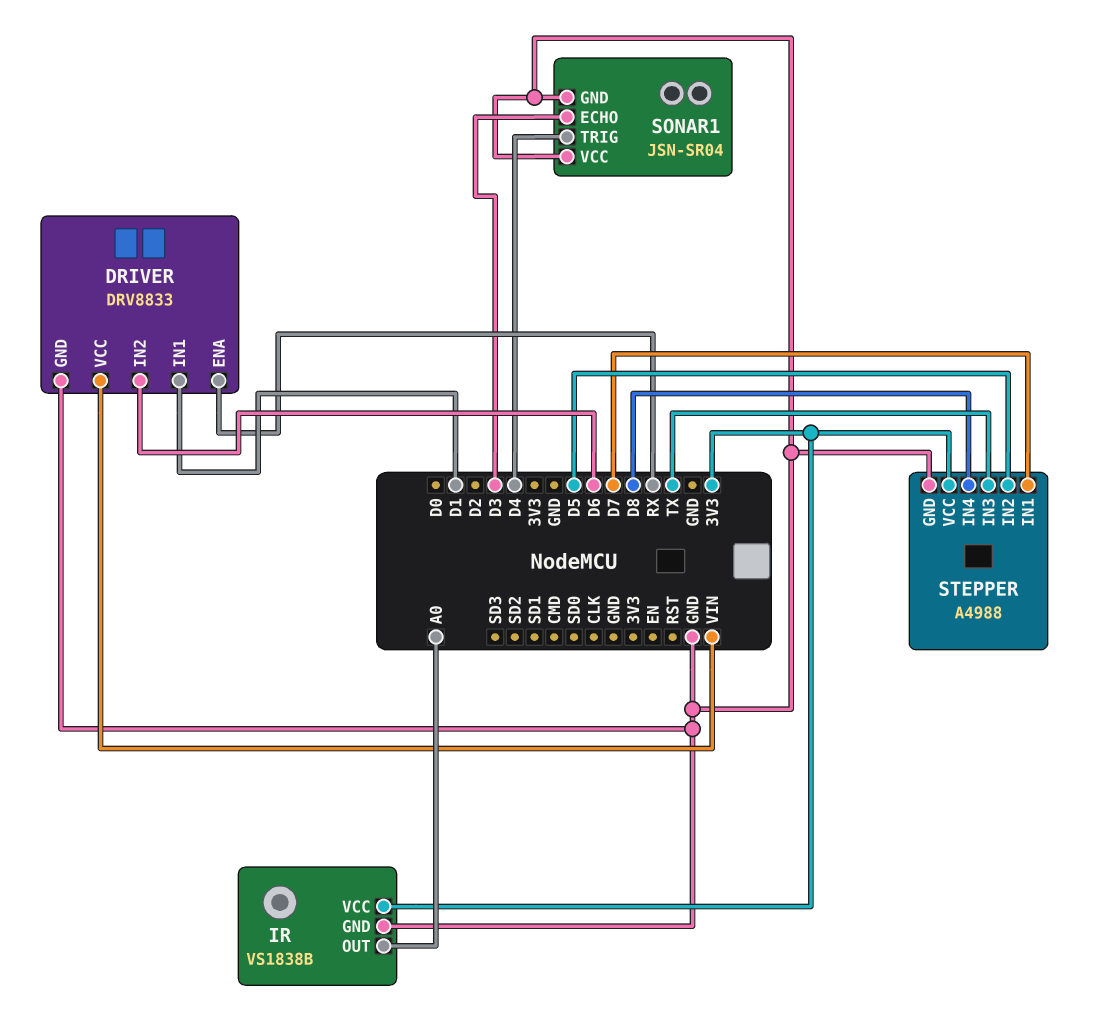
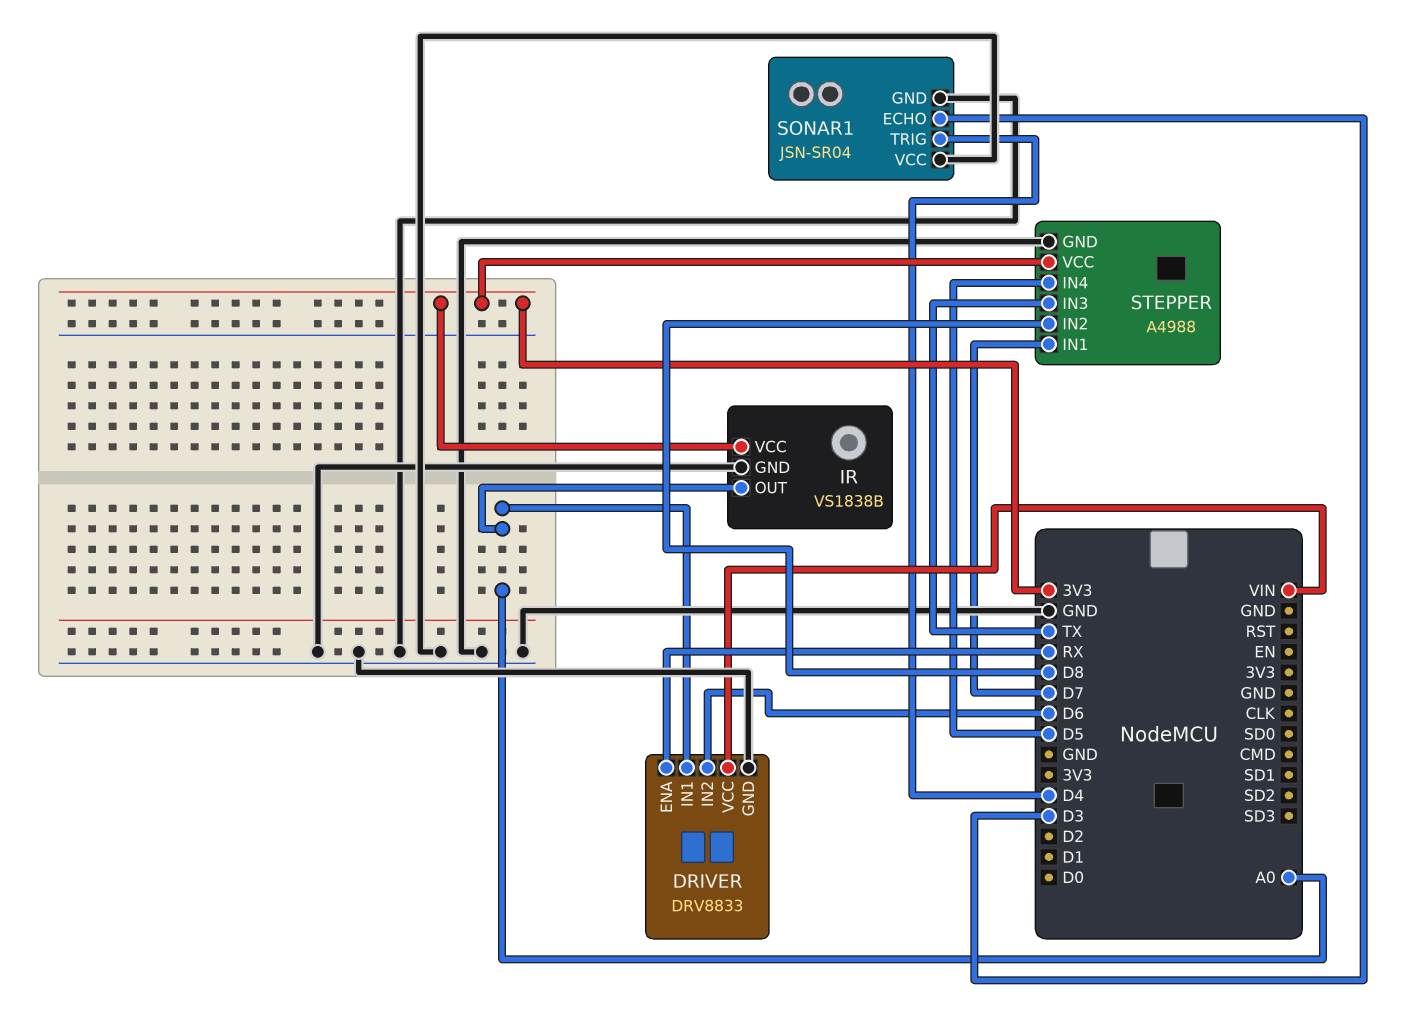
DRIVER pin IN1: D1 -> A0
STEPPER pin IN2: D5 -> D8
STEPPER pin IN4: D8 -> D5

